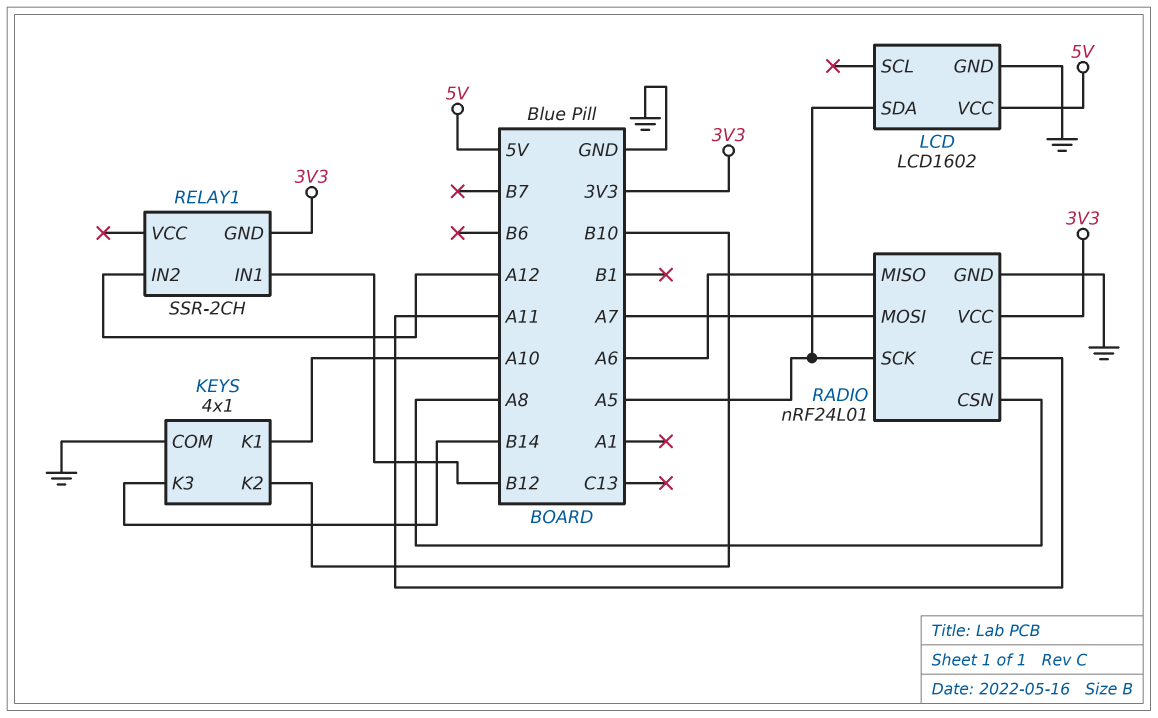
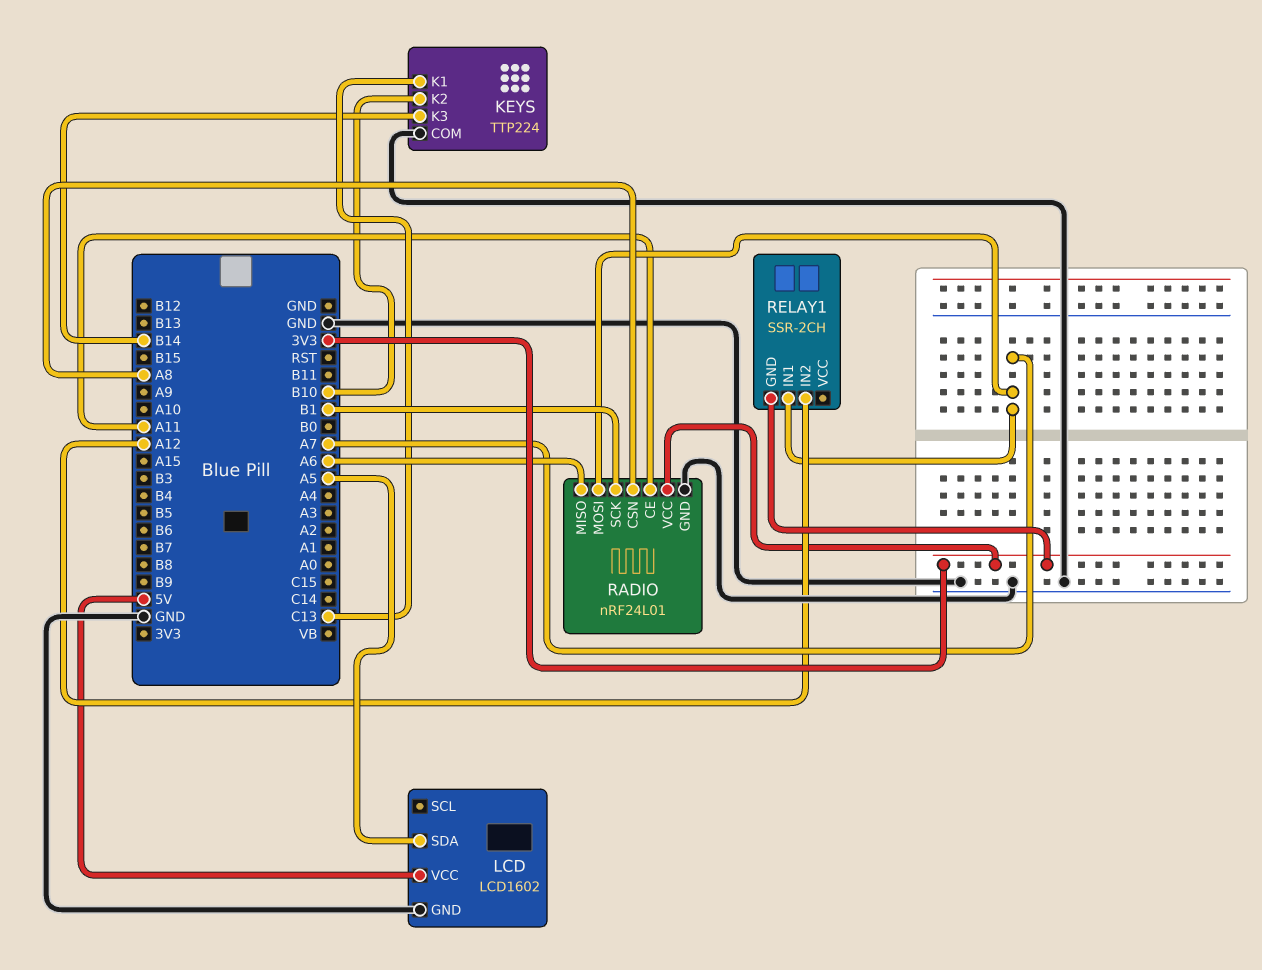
KEYS: 4x1 -> TTP224
KEYS pin K1: A10 -> C13
RADIO pin SCK: A5 -> B1
RELAY1 pin IN1: B12 -> A7

